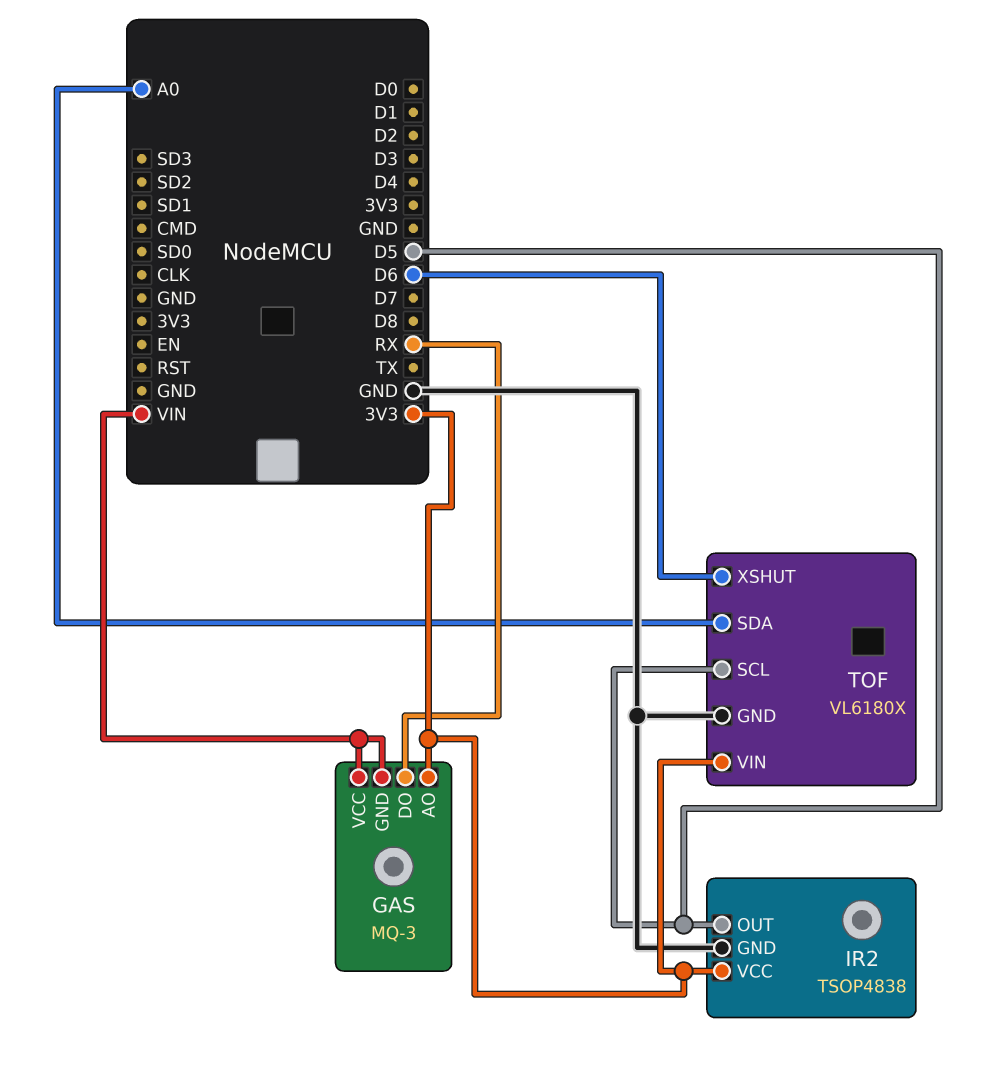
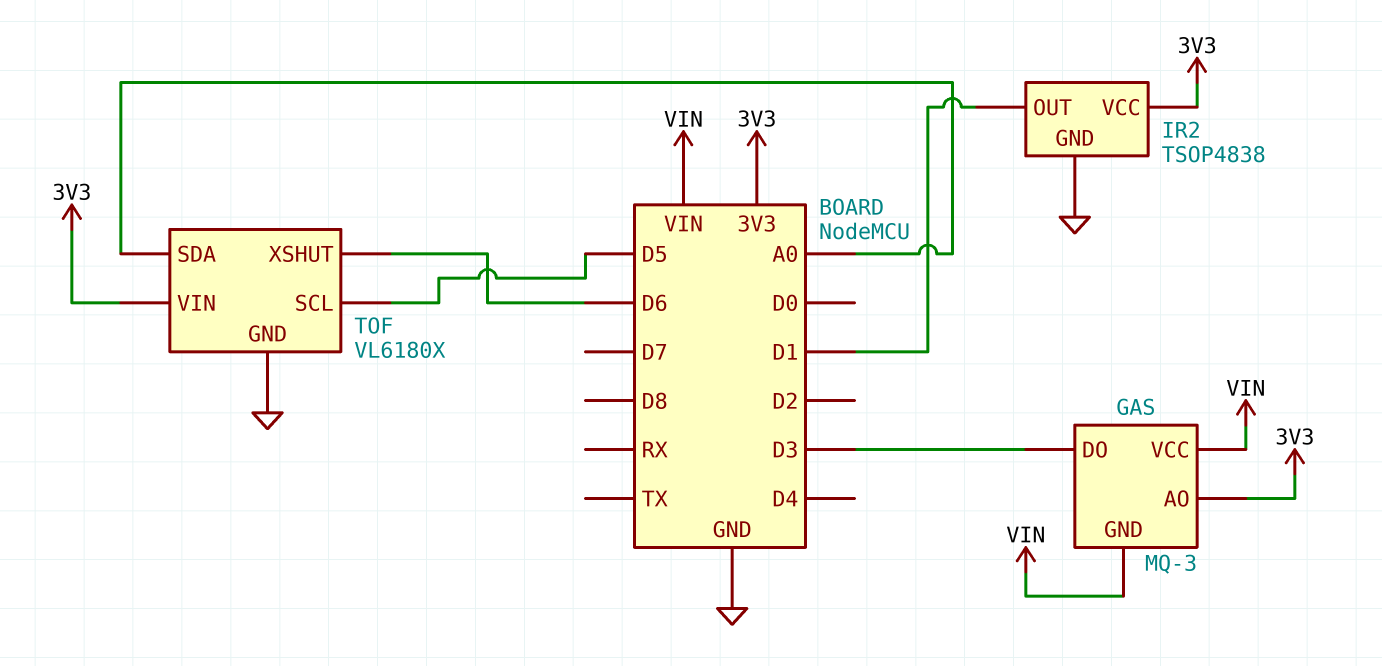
GAS pin DO: RX -> D3
IR2 pin OUT: D5 -> D1

